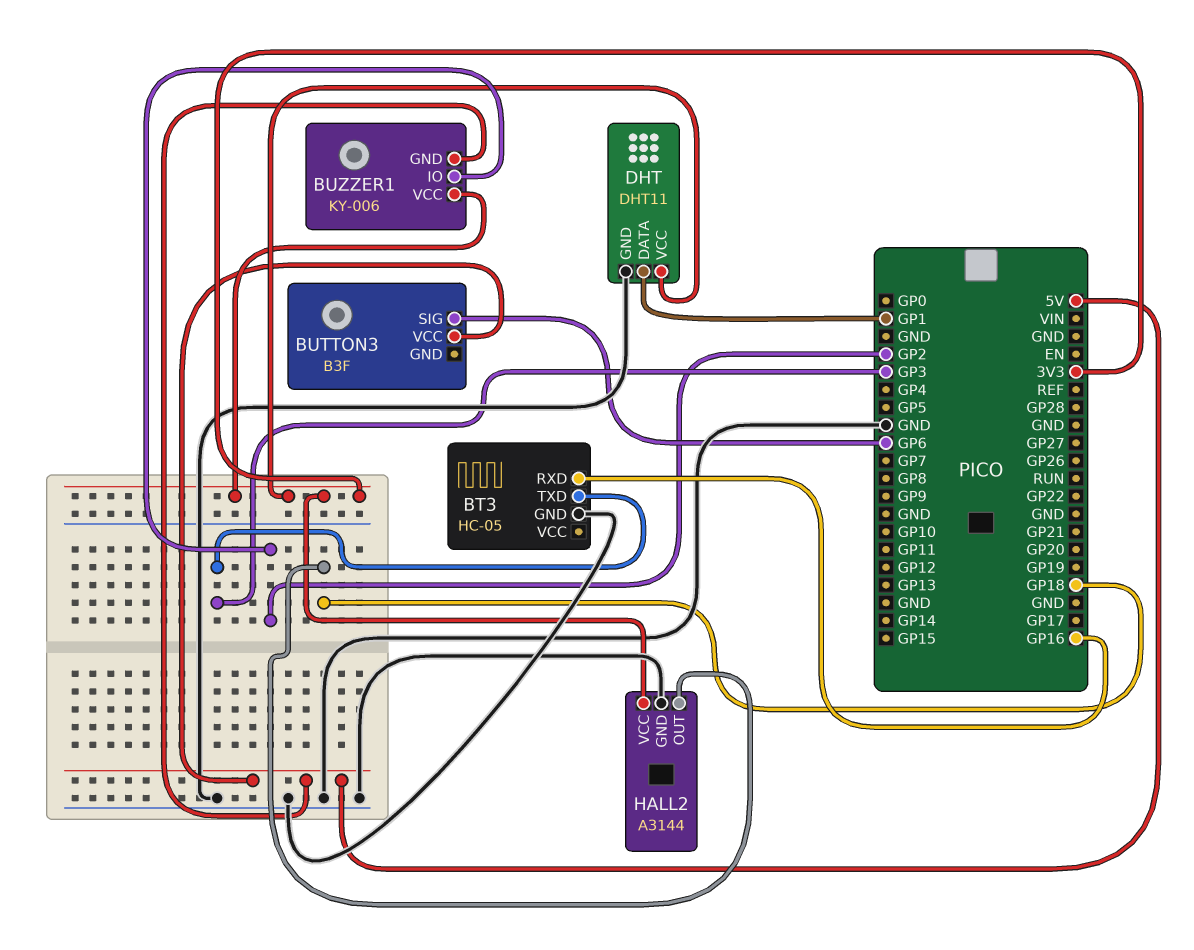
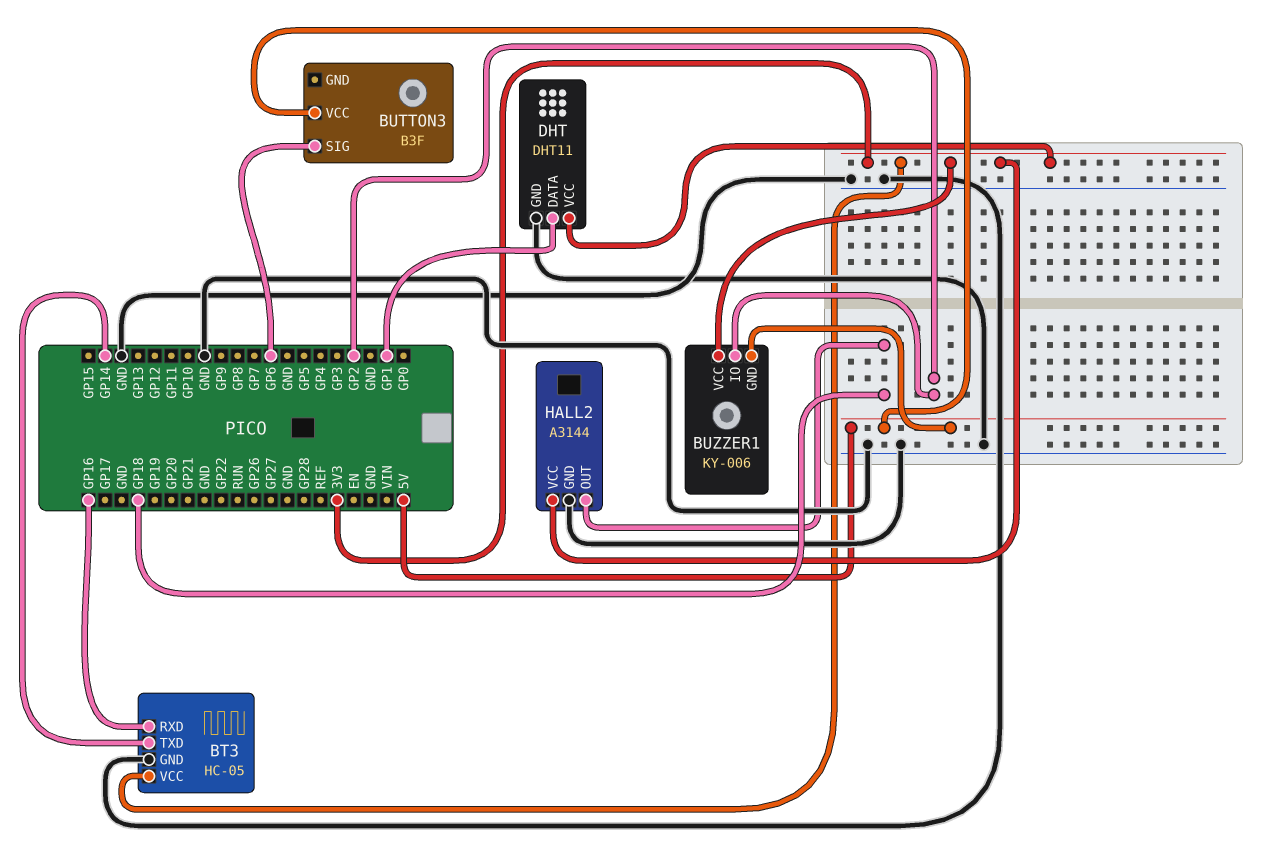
BT3 pin TXD: GP3 -> GP14
BT3 pin VCC: none -> 3V3

